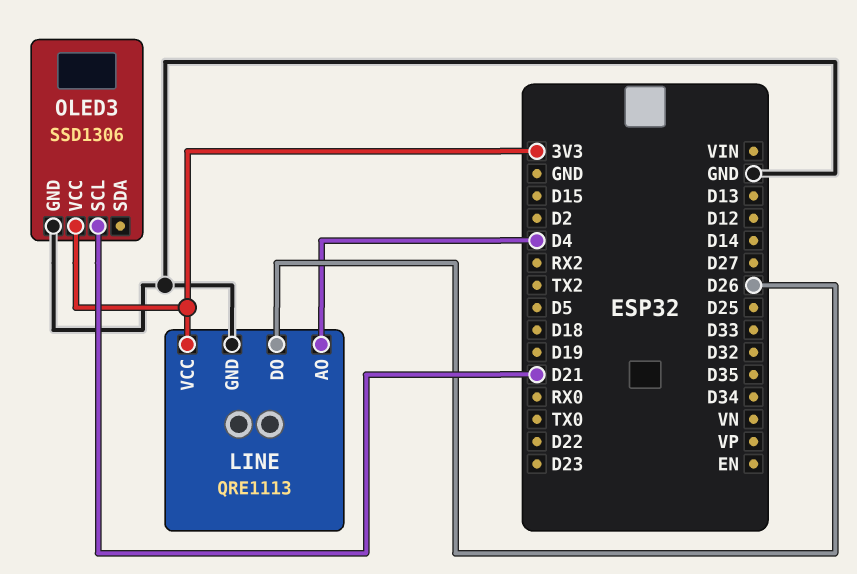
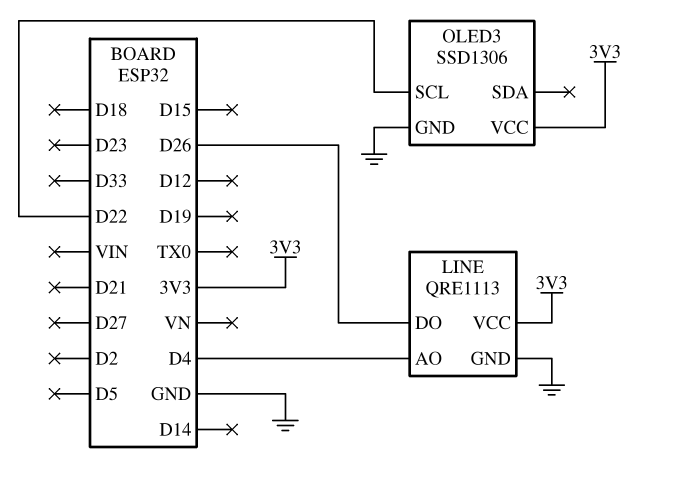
OLED3 pin SCL: D21 -> D22

